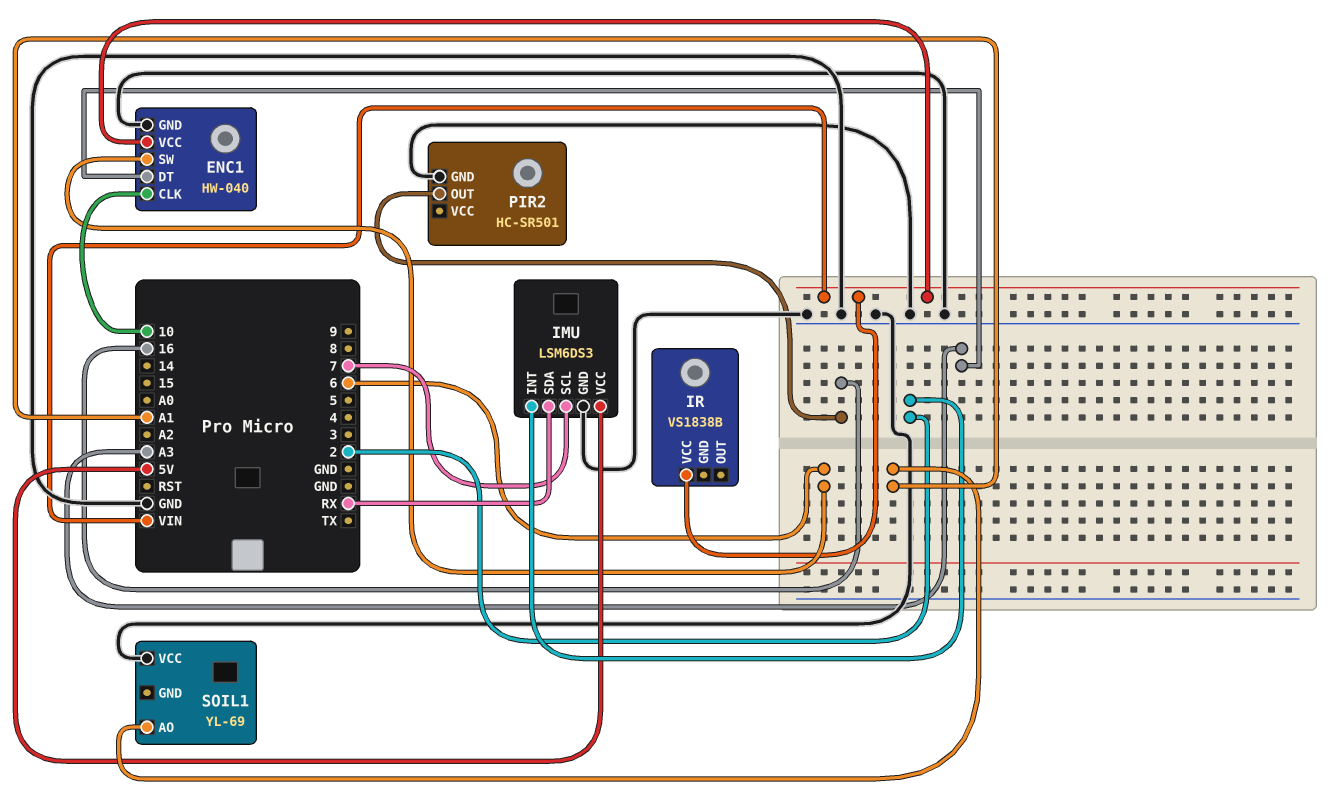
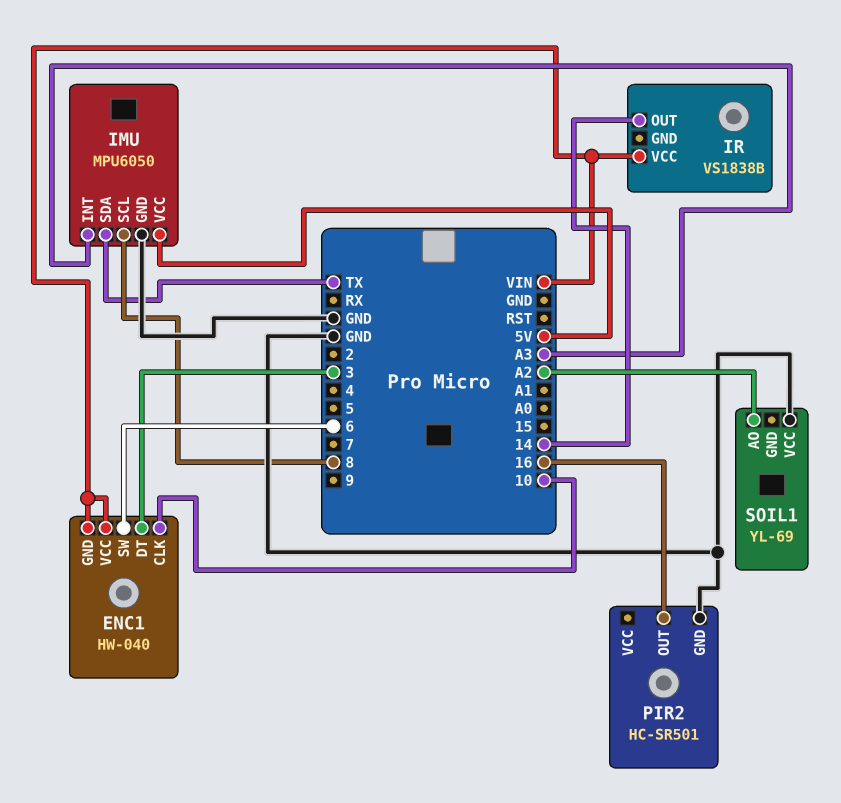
ENC1 pin DT: A3 -> 3
ENC1 pin GND: GND -> VIN
IMU: LSM6DS3 -> MPU6050
IMU pin INT: 2 -> A3
IMU pin SCL: 7 -> 8
IMU pin SDA: RX -> TX
IR pin OUT: none -> 14
SOIL1 pin AO: A1 -> A2

